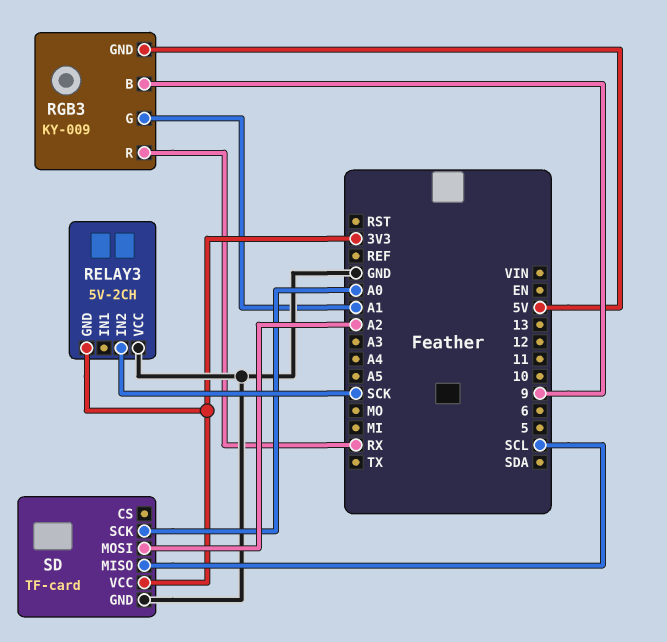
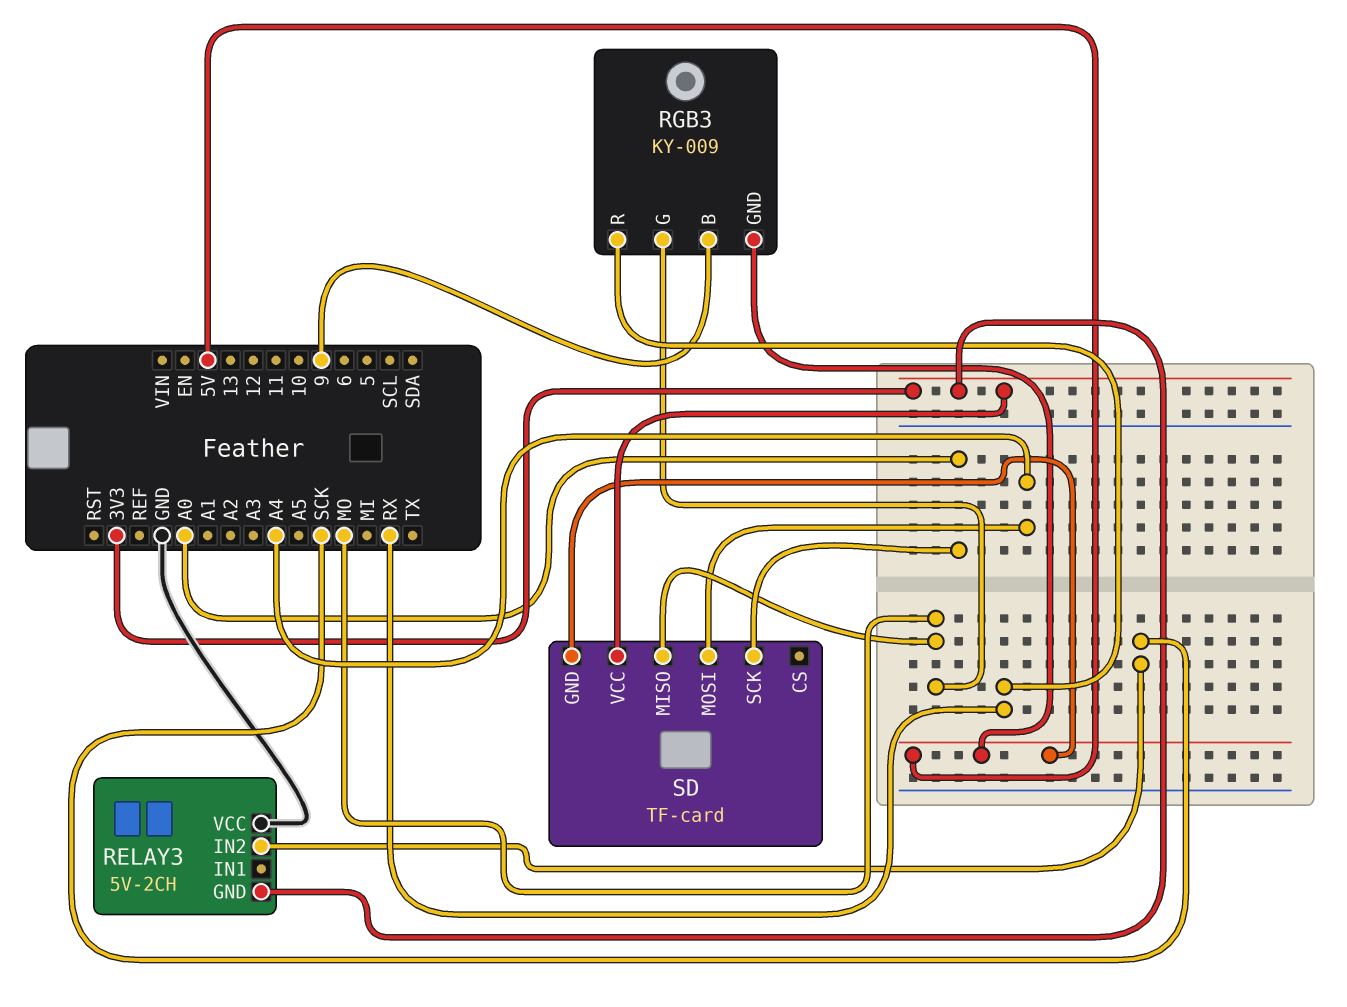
RGB3 pin G: A1 -> MO
SD pin GND: GND -> 5V
SD pin MISO: SCL -> MO
SD pin MOSI: A2 -> A4

